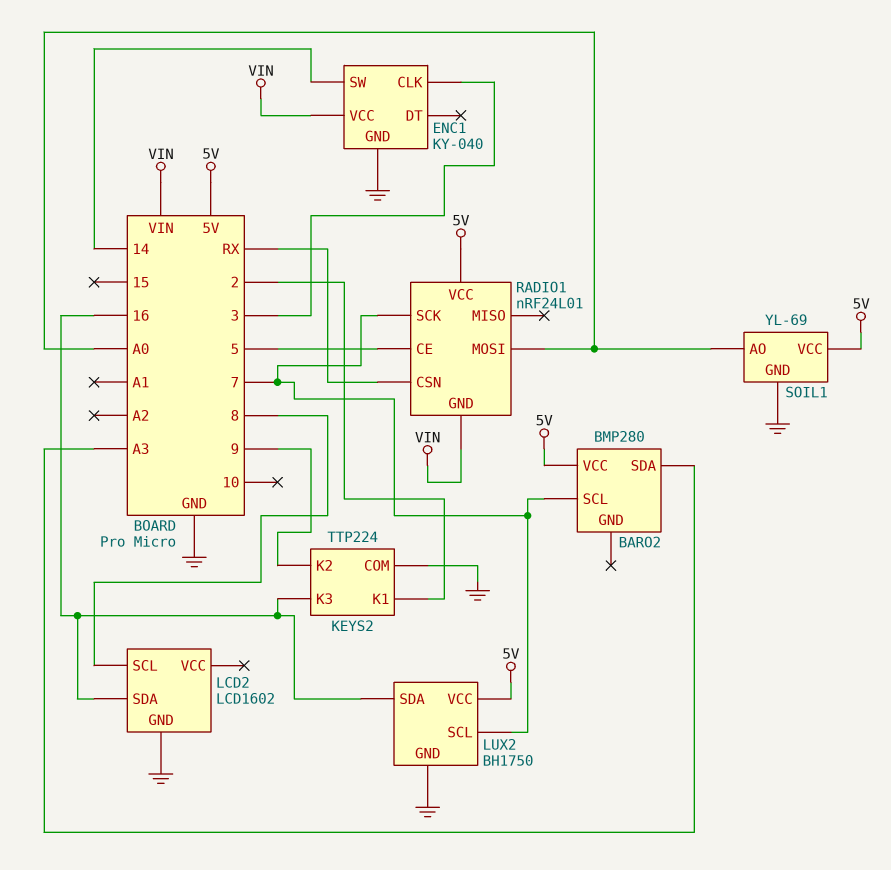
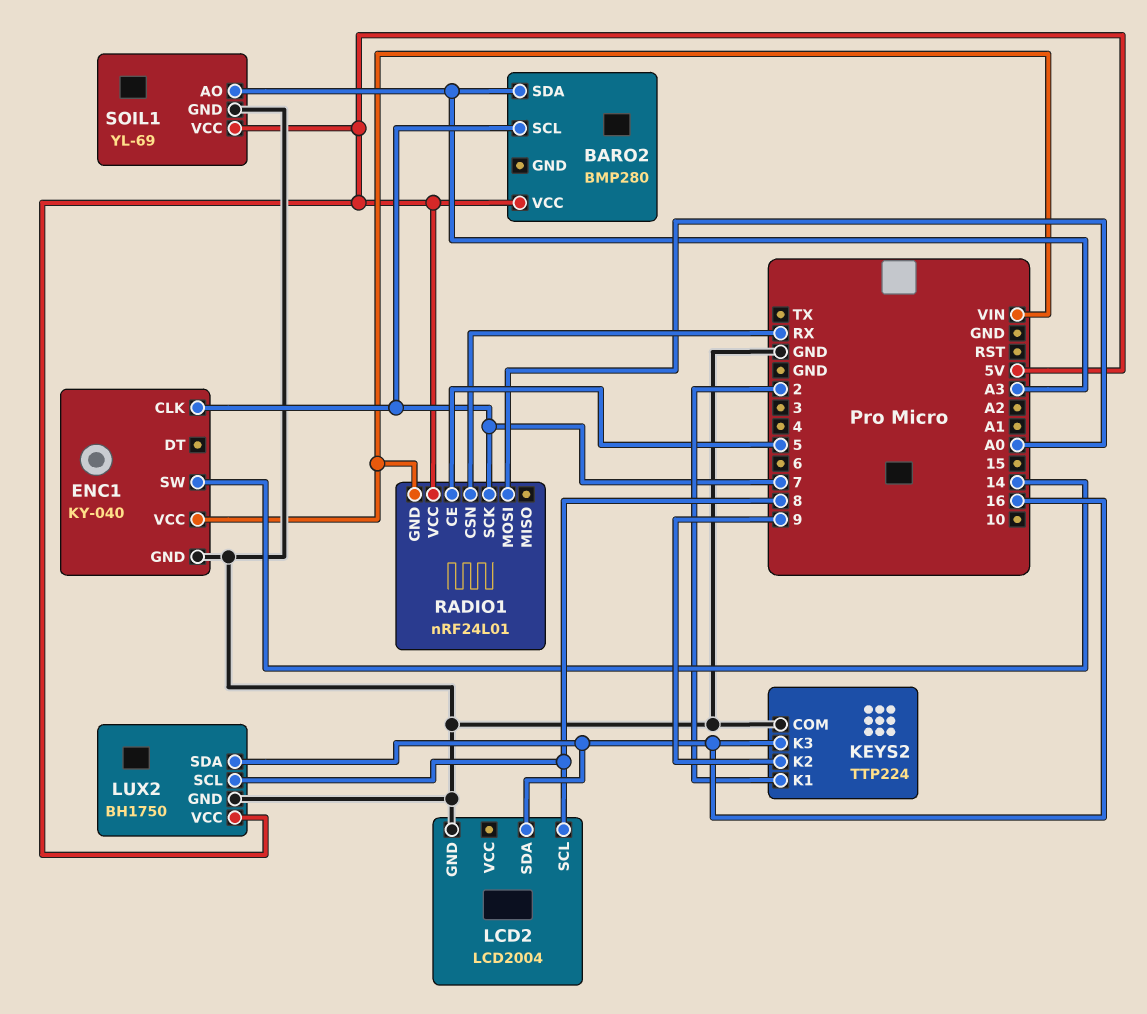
ENC1 pin CLK: 3 -> 7
LCD2: LCD1602 -> LCD2004
LUX2 pin SCL: 7 -> 8
SOIL1 pin AO: A0 -> A3

